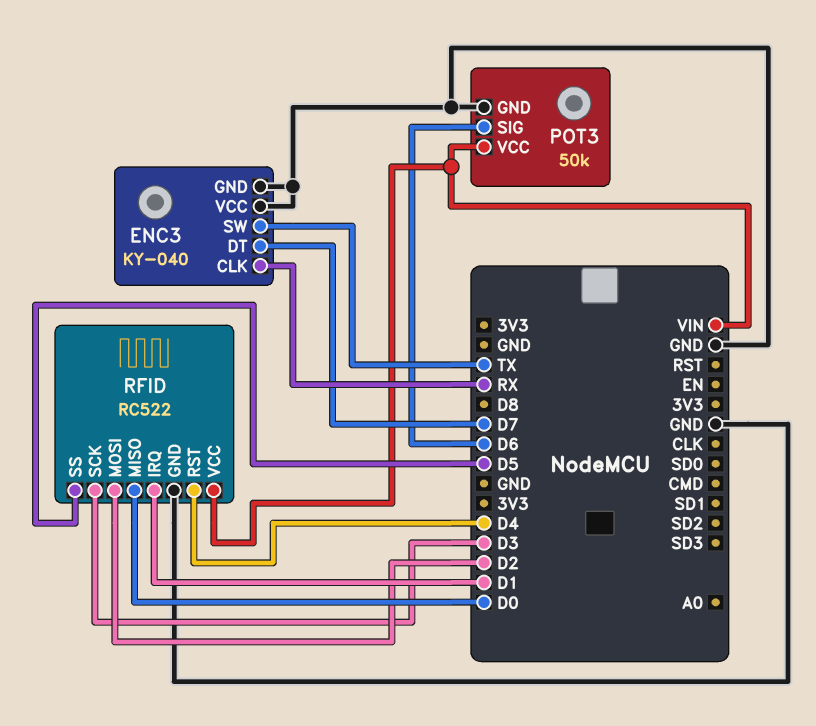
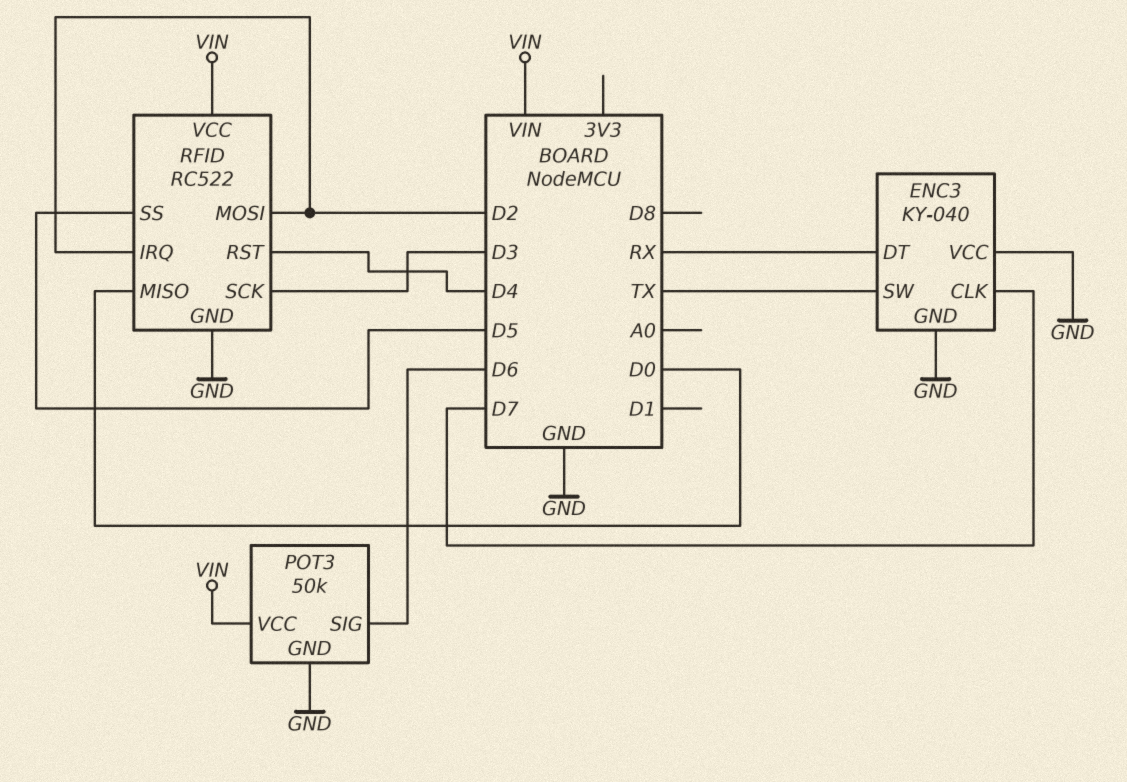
ENC3 pin CLK: RX -> D7
ENC3 pin DT: D7 -> RX
RFID pin IRQ: D1 -> D2

